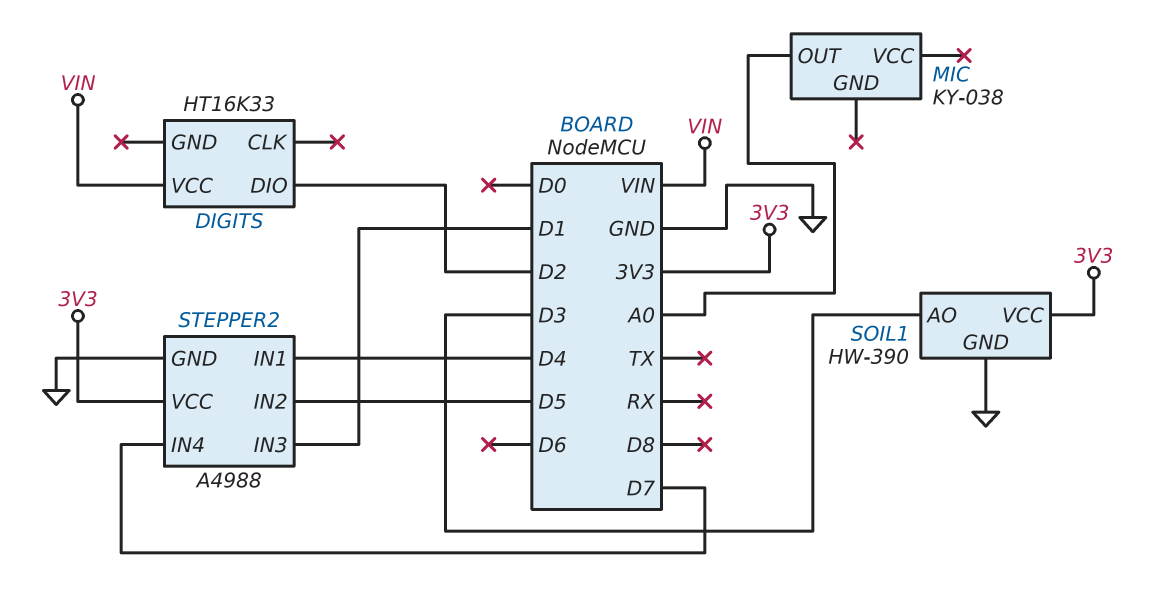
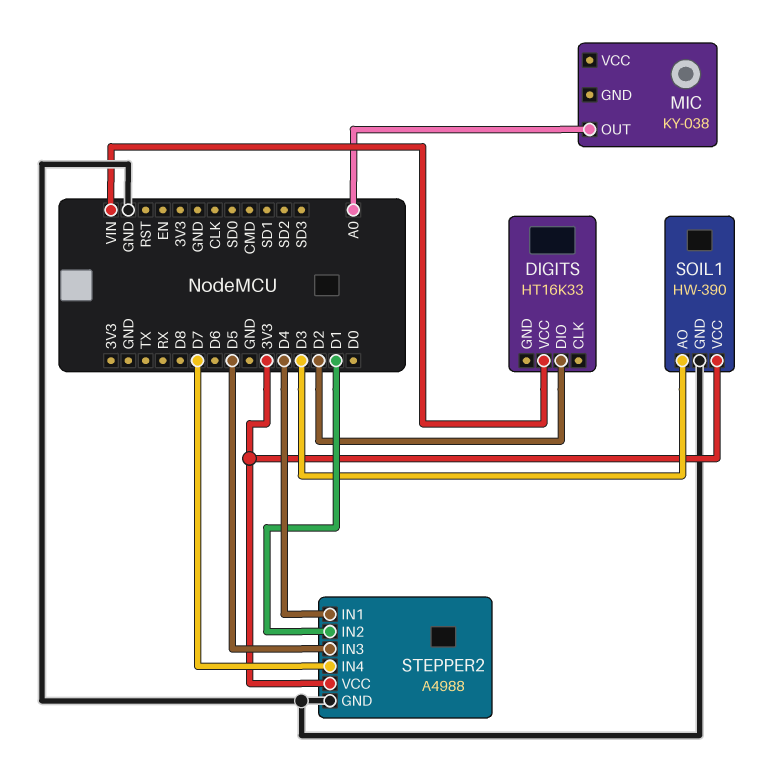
STEPPER2 pin IN2: D5 -> D1
STEPPER2 pin IN3: D1 -> D5

